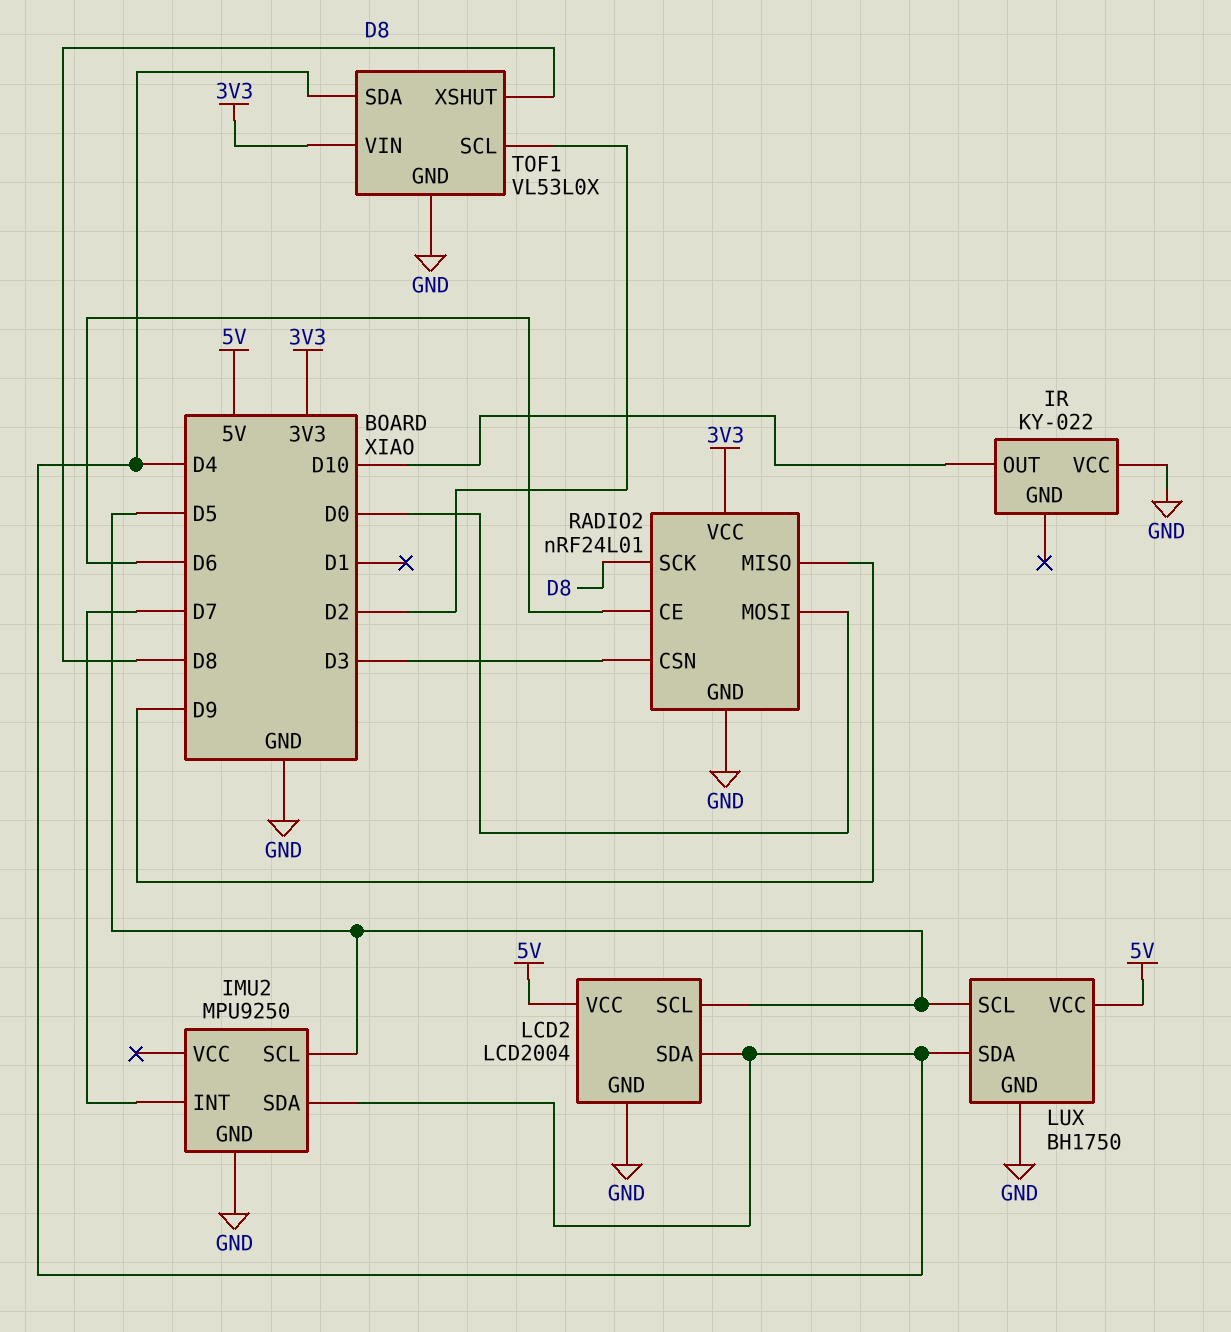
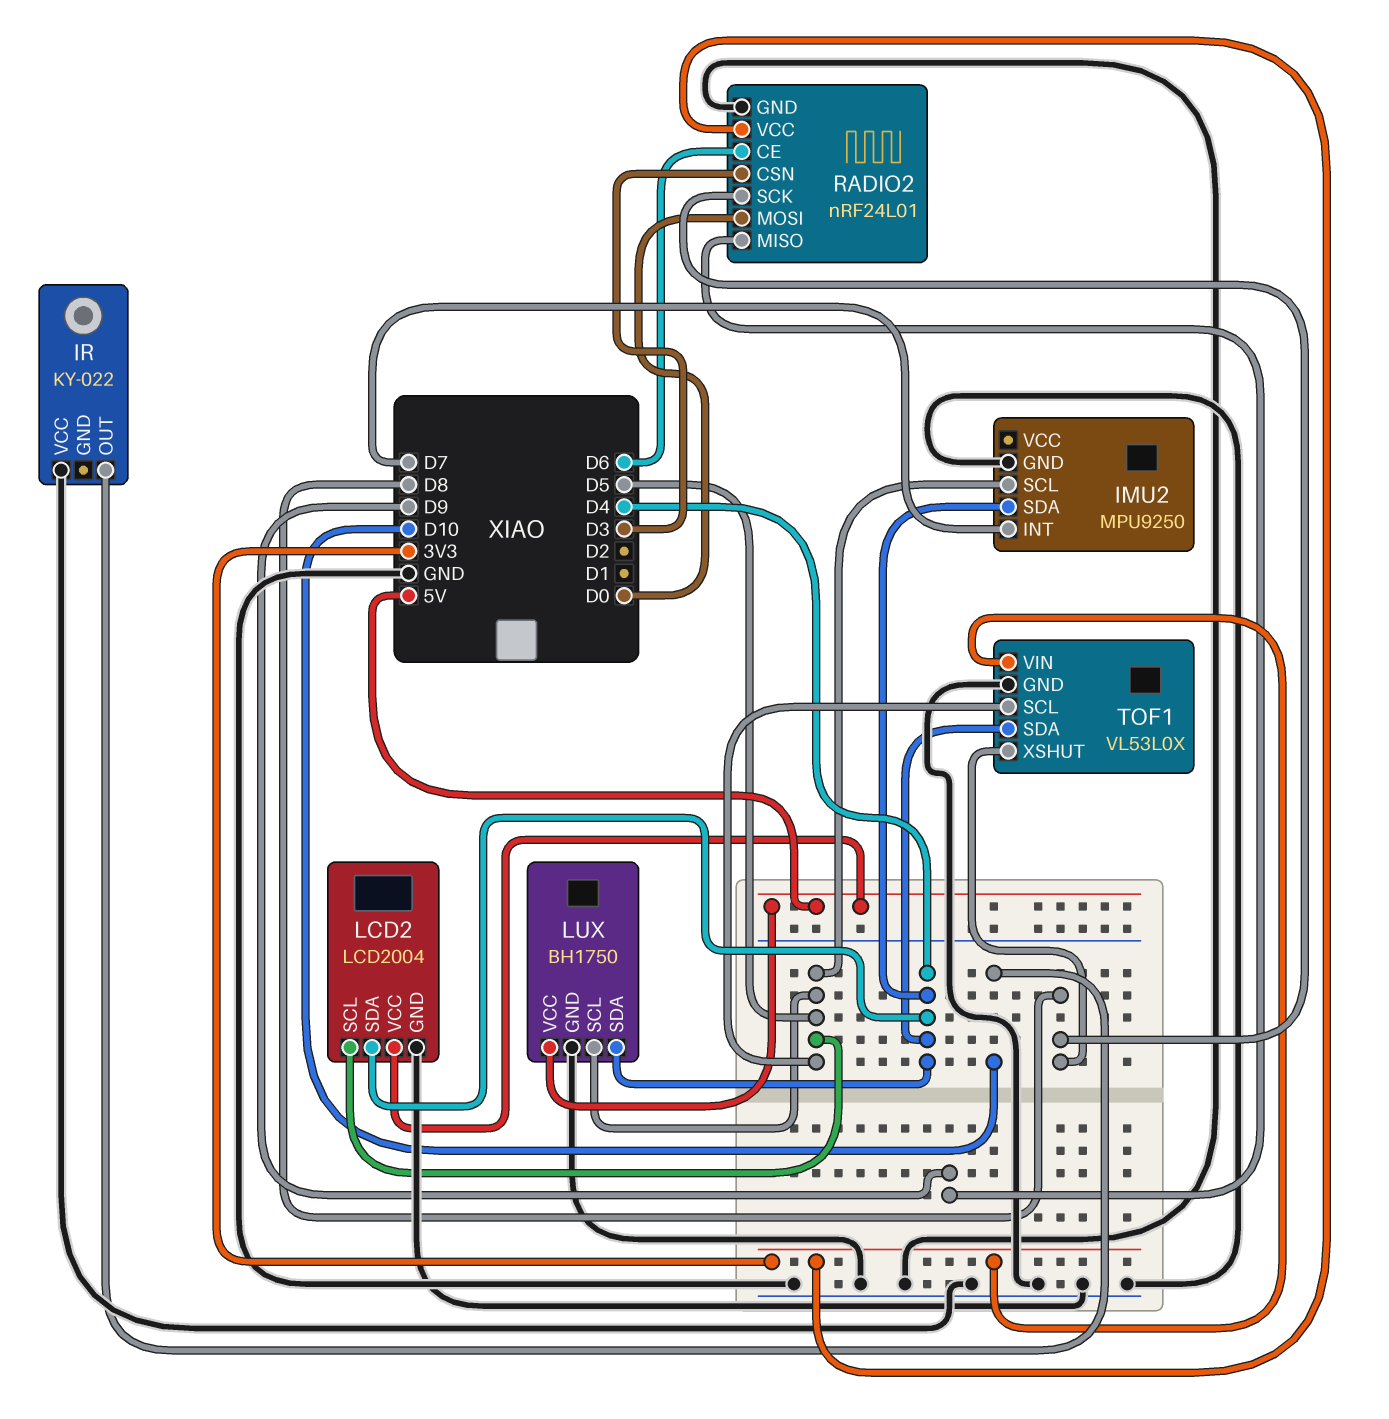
TOF1 pin SCL: D2 -> D5

